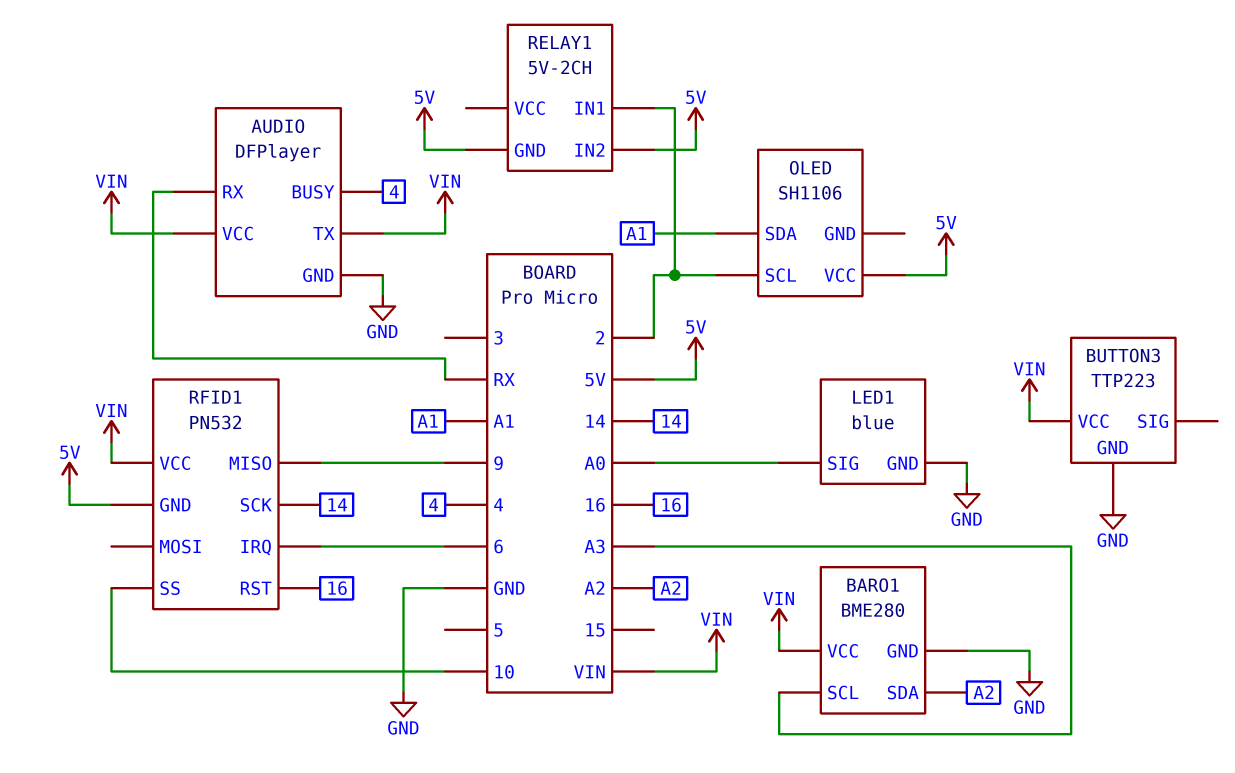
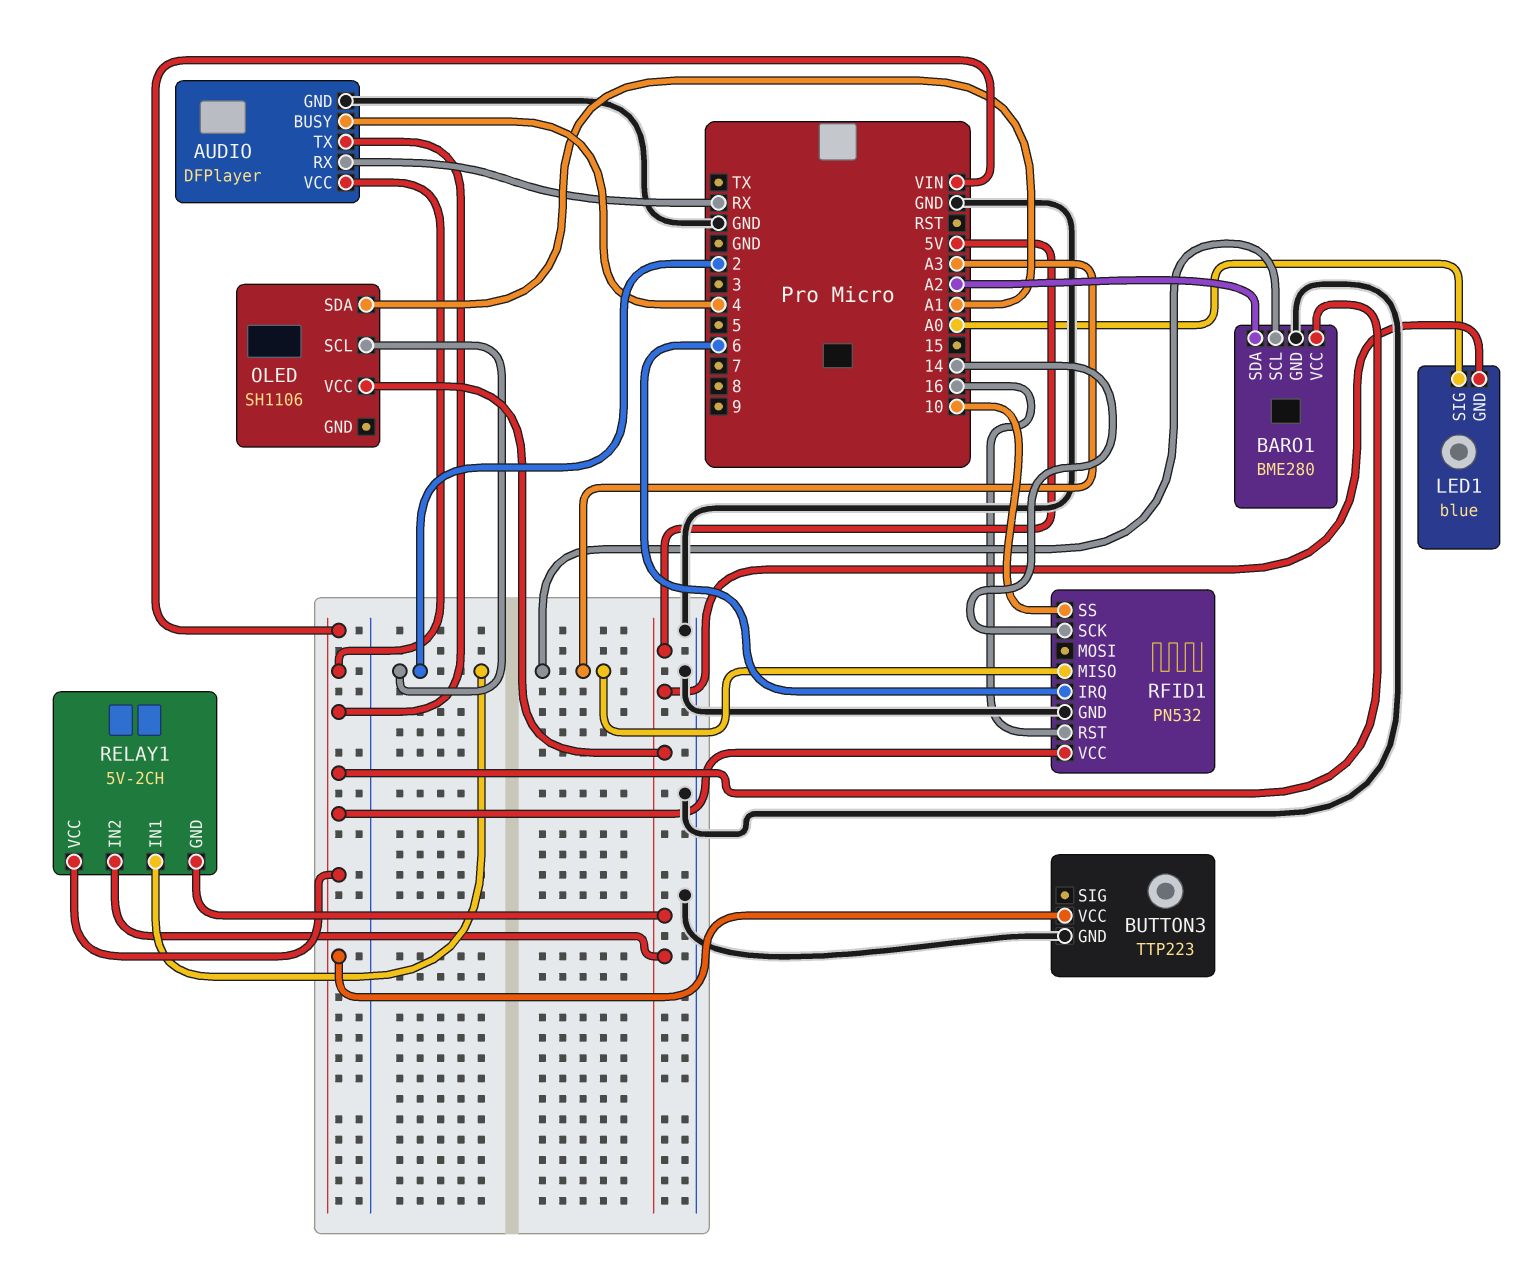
LED1 pin GND: GND -> 5V
RELAY1 pin VCC: none -> VIN
RFID1 pin GND: 5V -> GND
RFID1 pin MISO: 9 -> A3

